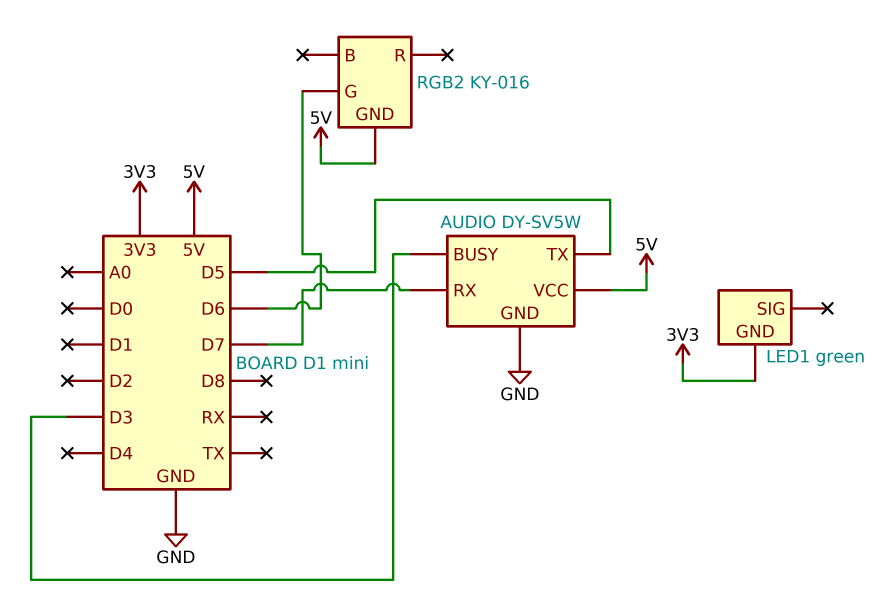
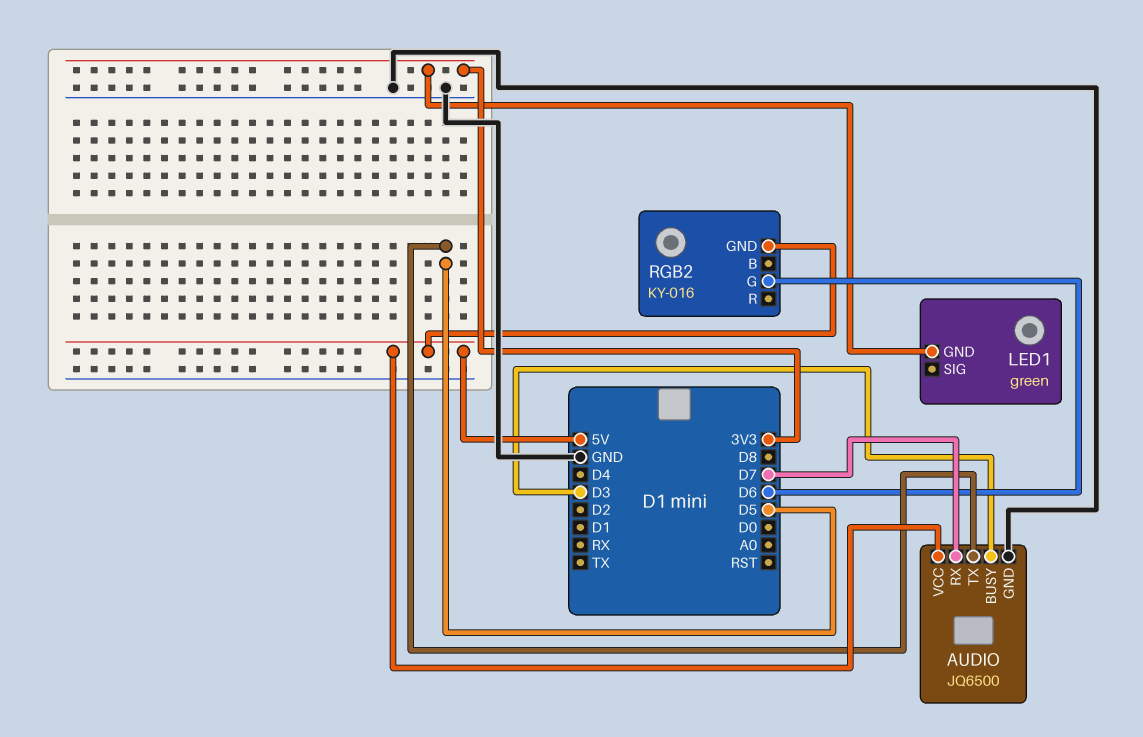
AUDIO: DY-SV5W -> JQ6500

